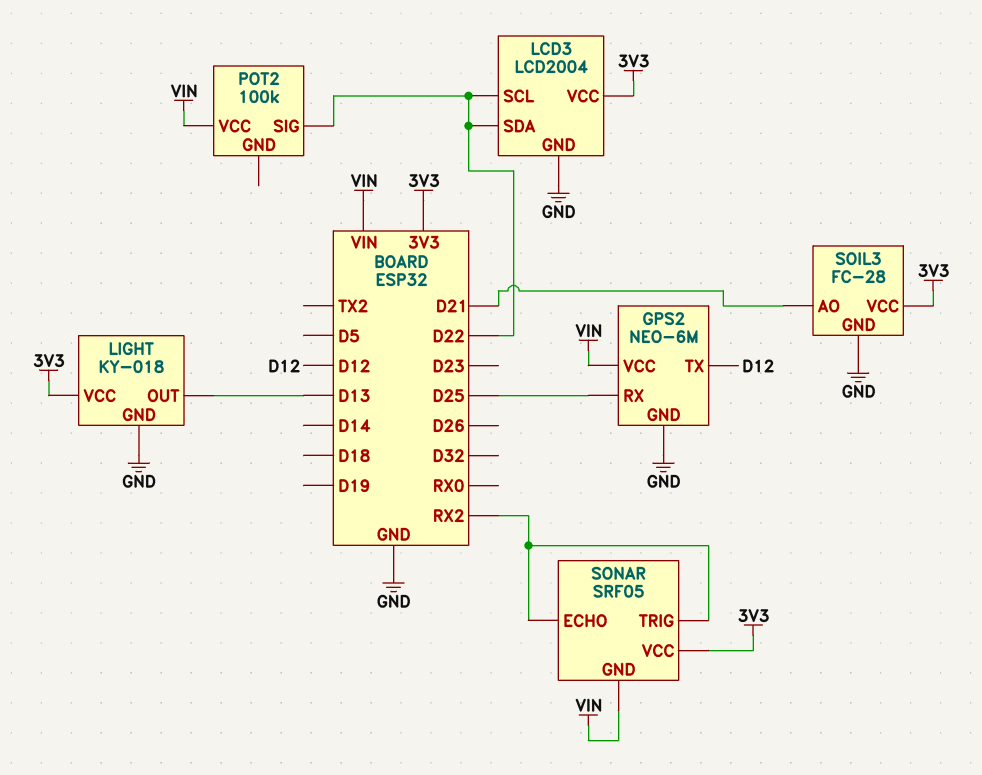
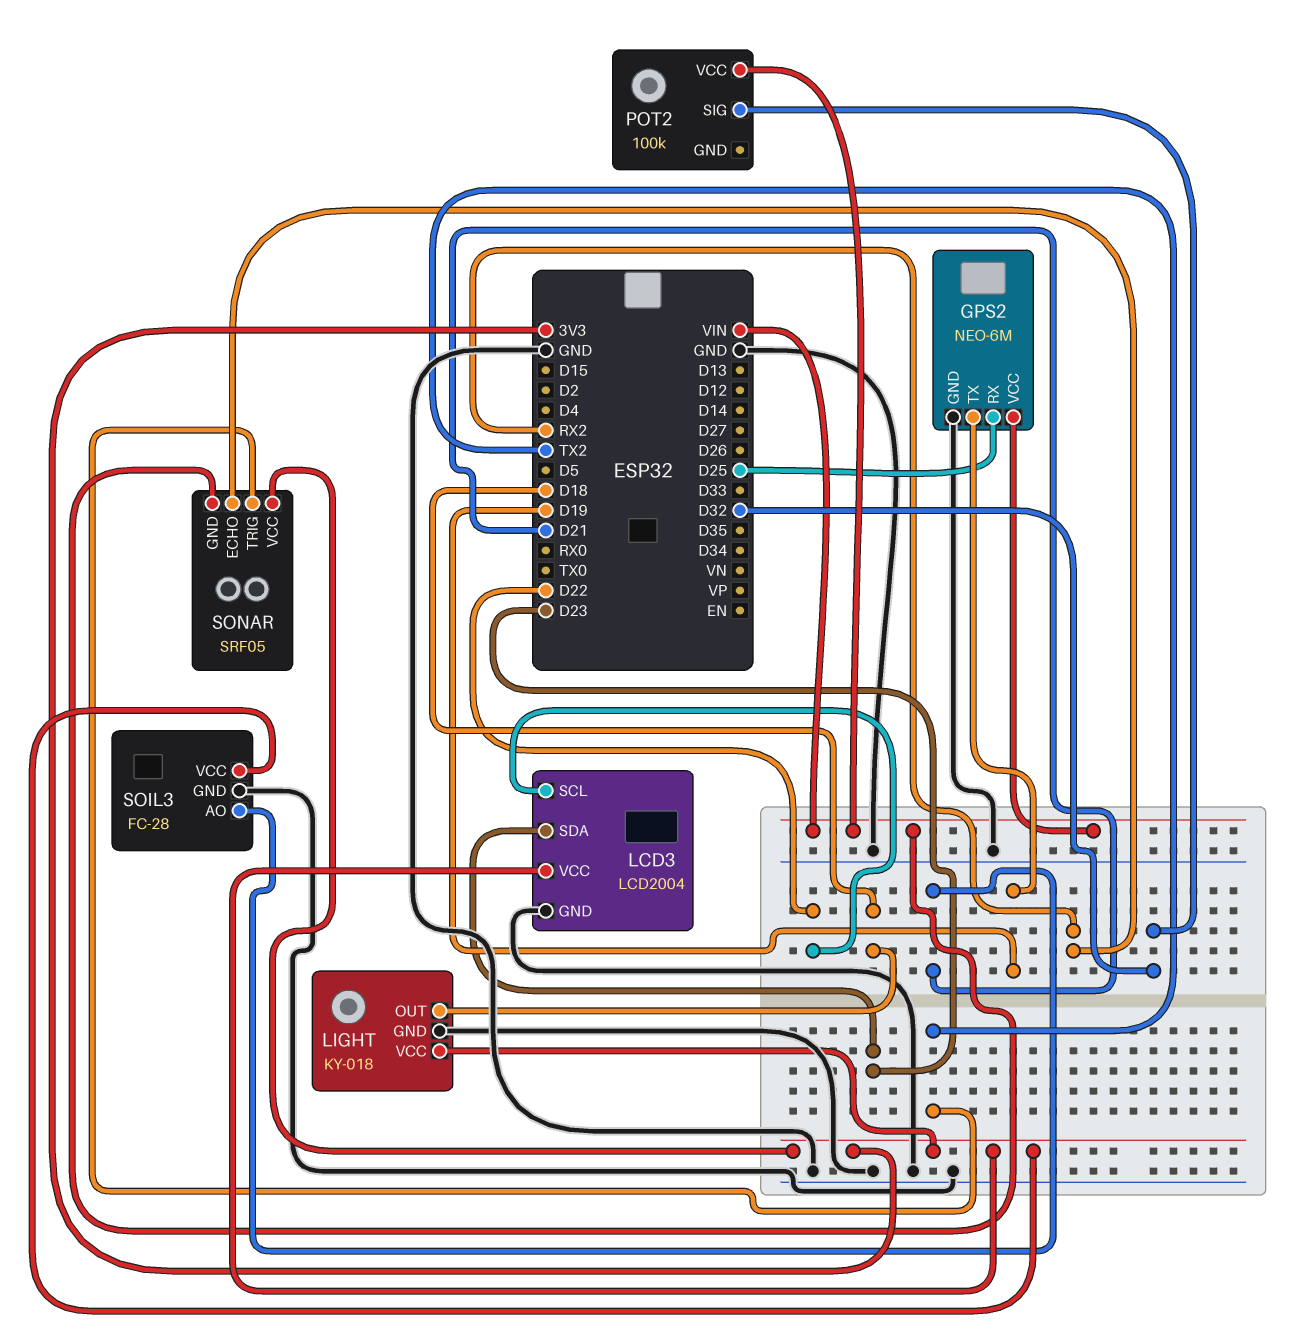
GPS2 pin TX: D12 -> D19
LCD3 pin SDA: D22 -> D23
LIGHT pin OUT: D13 -> D18
POT2 pin SIG: D22 -> D32
SONAR pin TRIG: RX2 -> TX2

